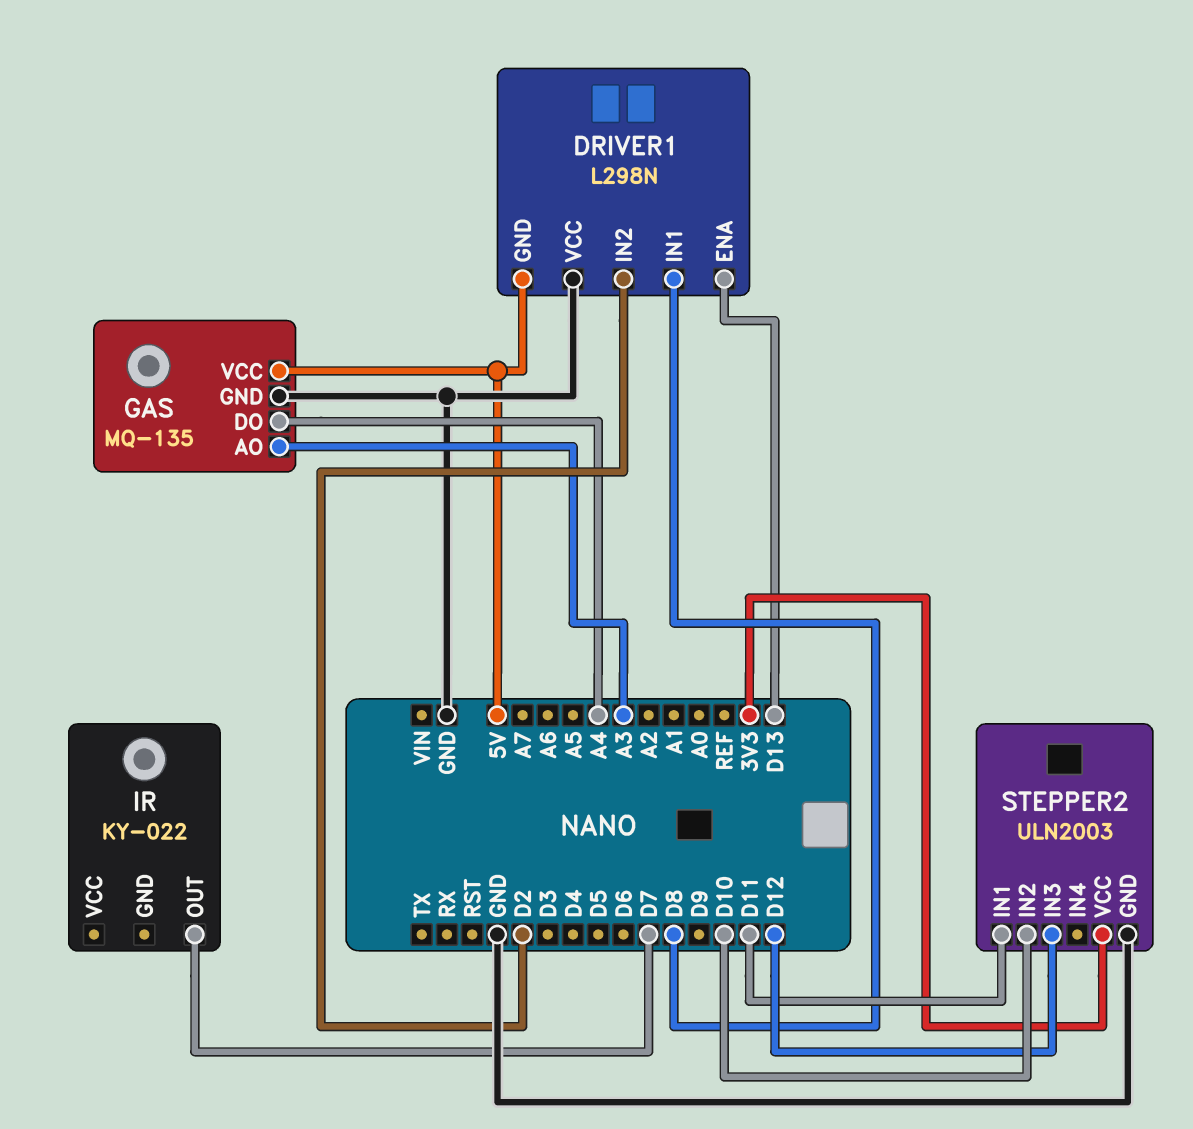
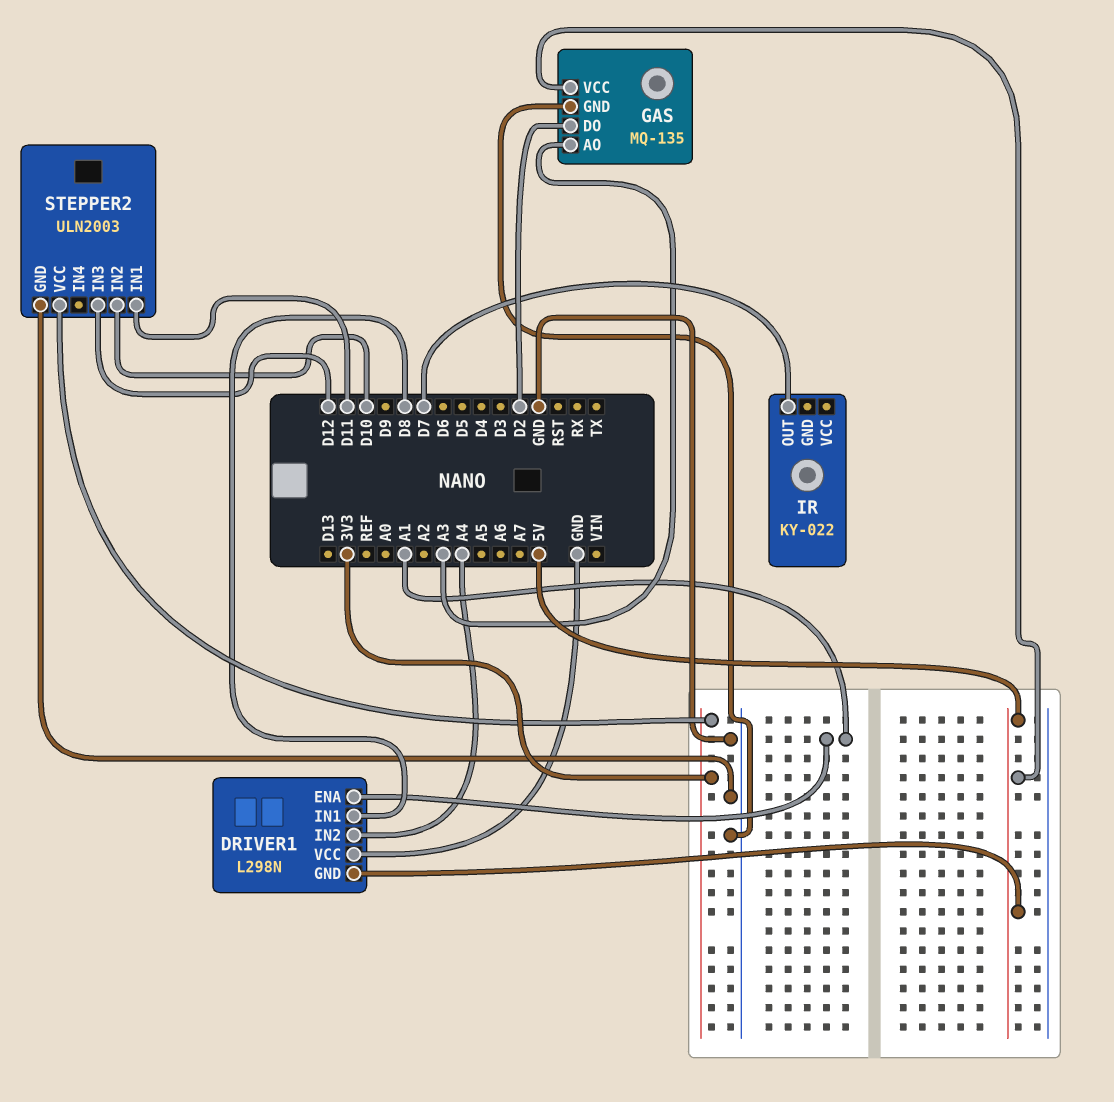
DRIVER1 pin ENA: D13 -> A1
DRIVER1 pin IN2: D2 -> A4
GAS pin DO: A4 -> D2

